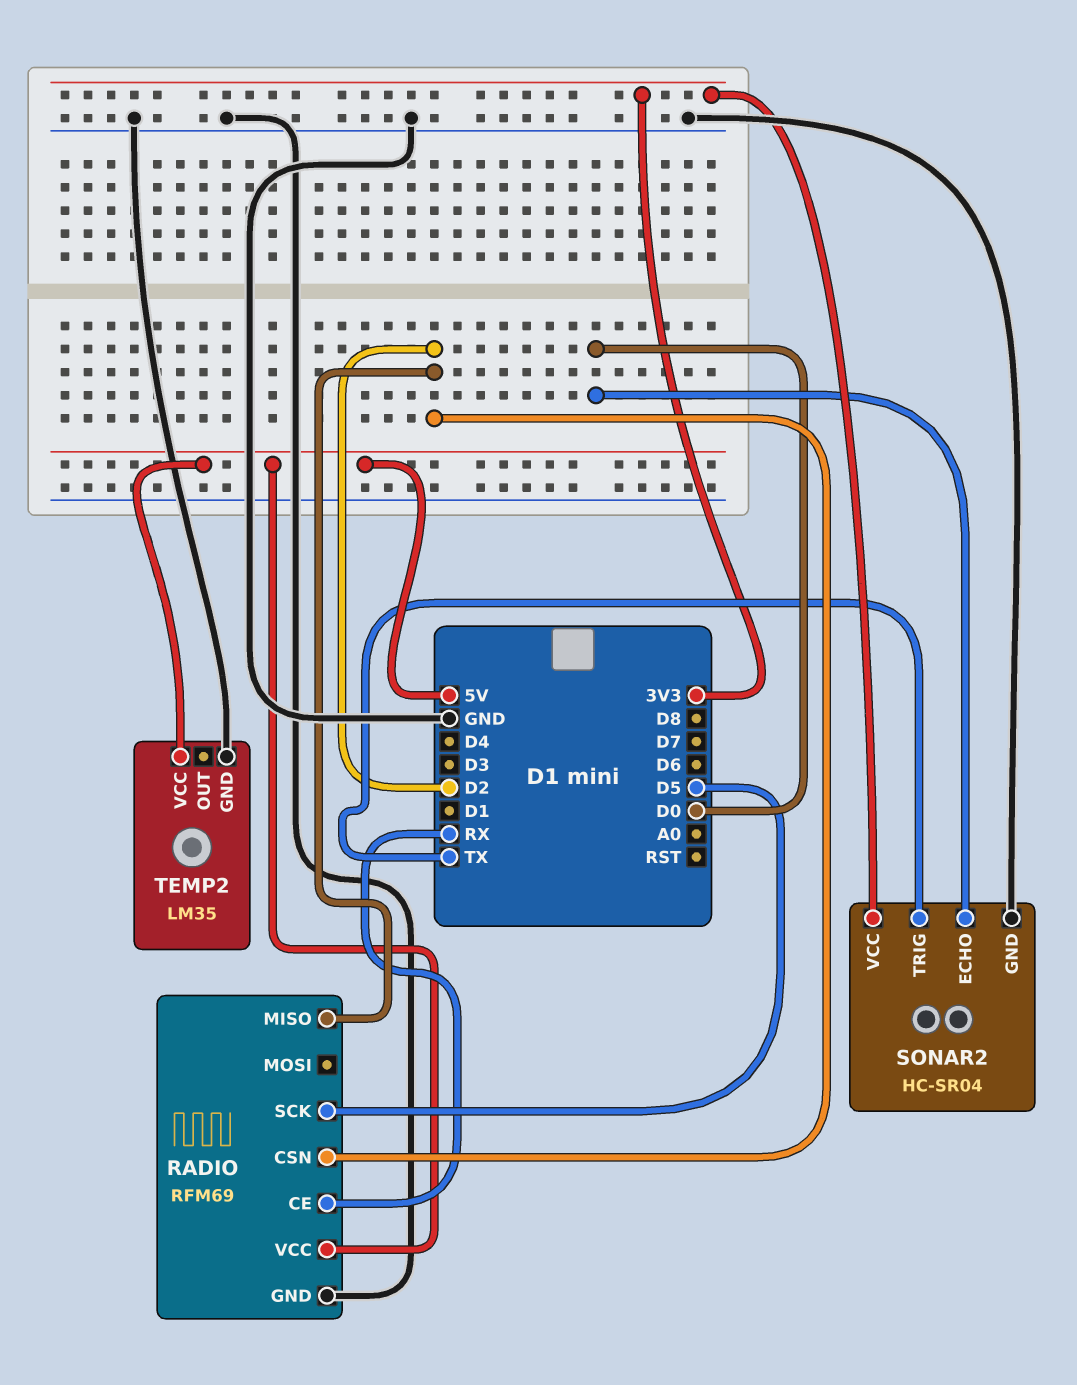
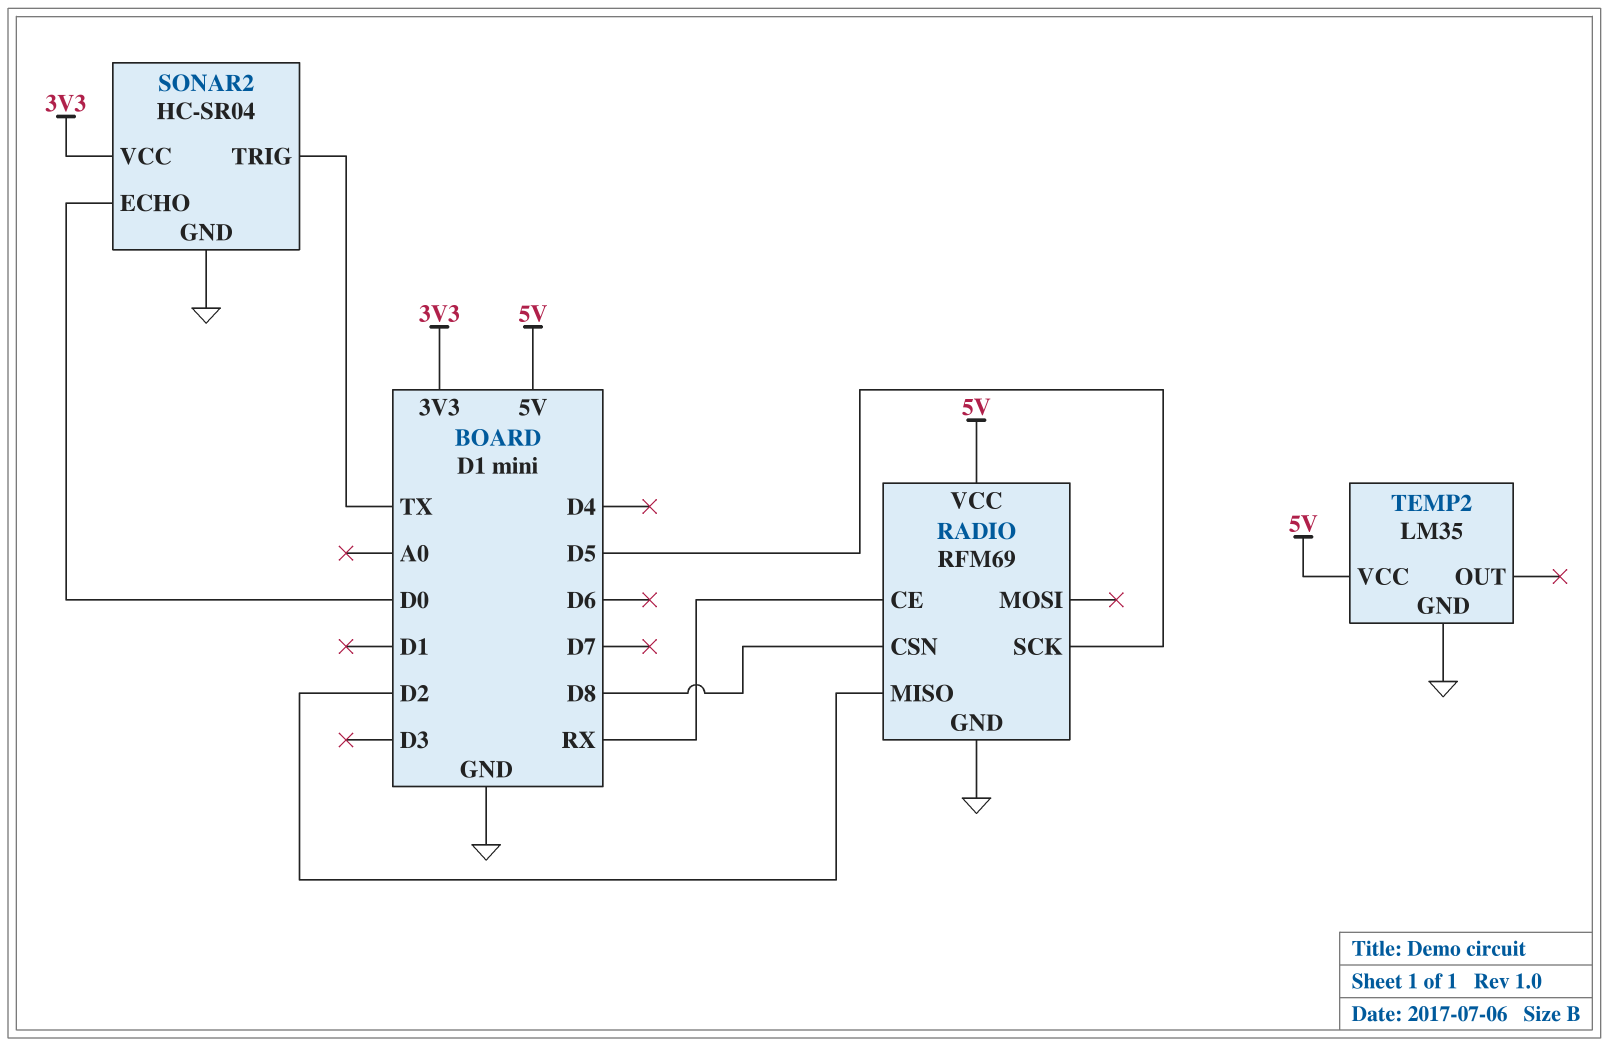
RADIO pin CSN: D2 -> D8

